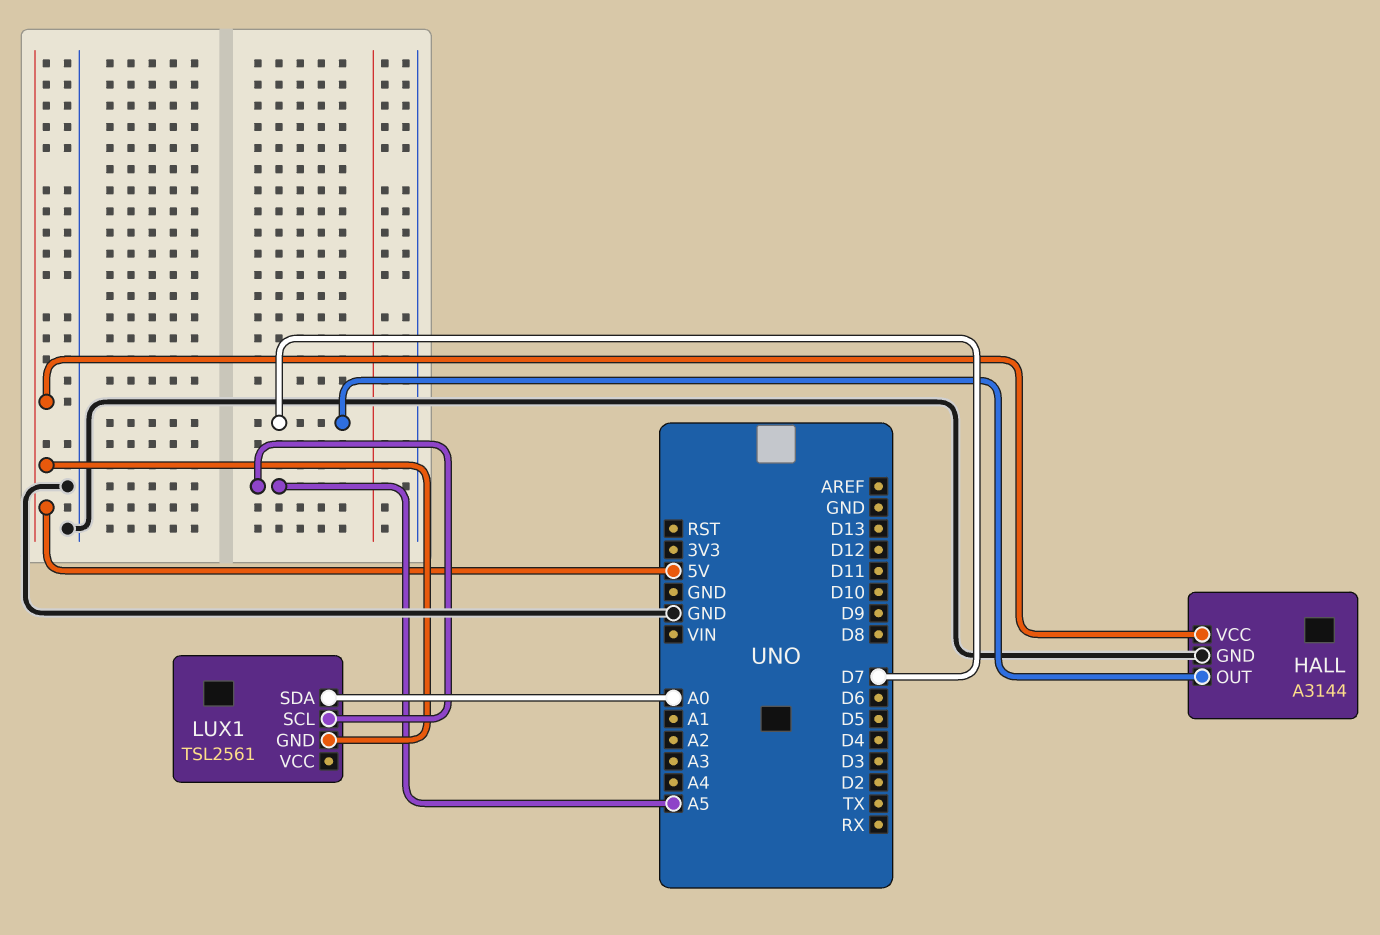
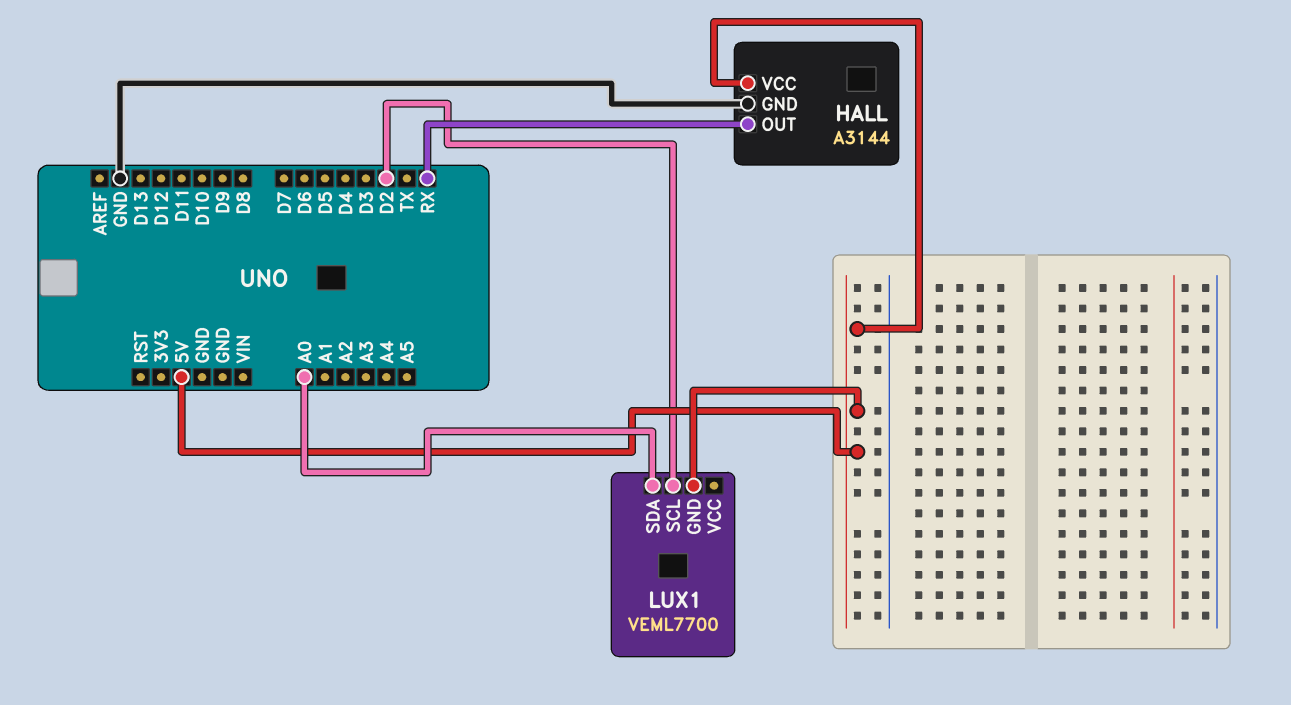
HALL pin OUT: D7 -> RX
LUX1: TSL2561 -> VEML7700
LUX1 pin SCL: A5 -> D2

